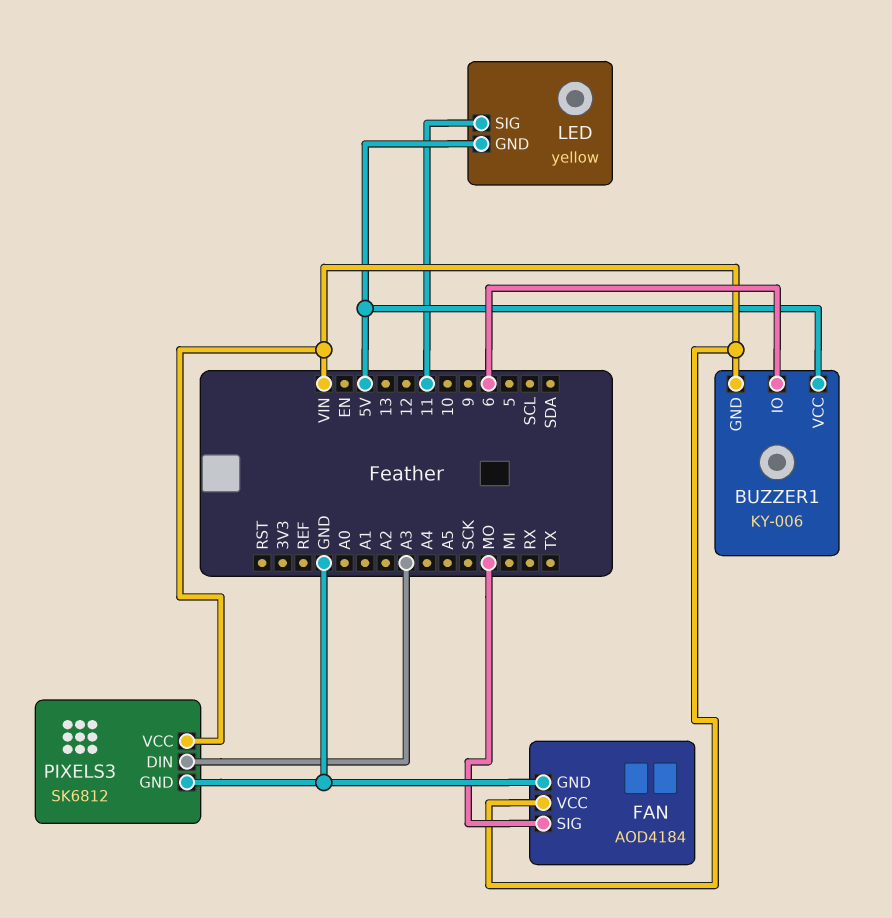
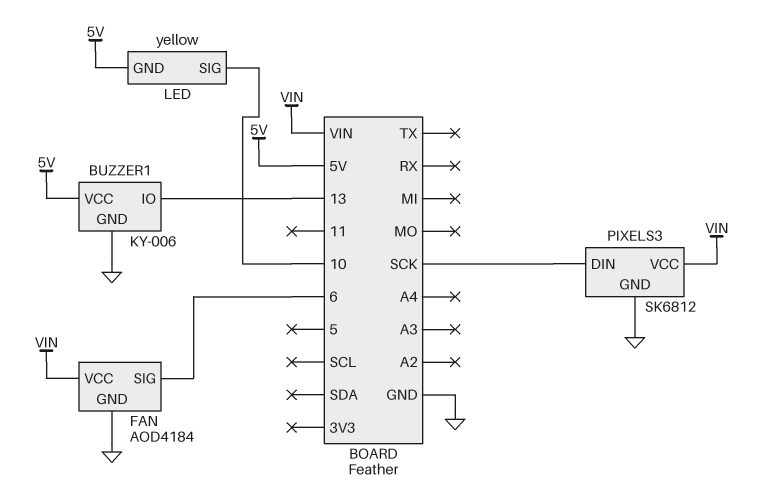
BUZZER1 pin GND: VIN -> GND
BUZZER1 pin IO: 6 -> 13
FAN pin SIG: MO -> 6
LED pin SIG: 11 -> 10
PIXELS3 pin DIN: A3 -> SCK

